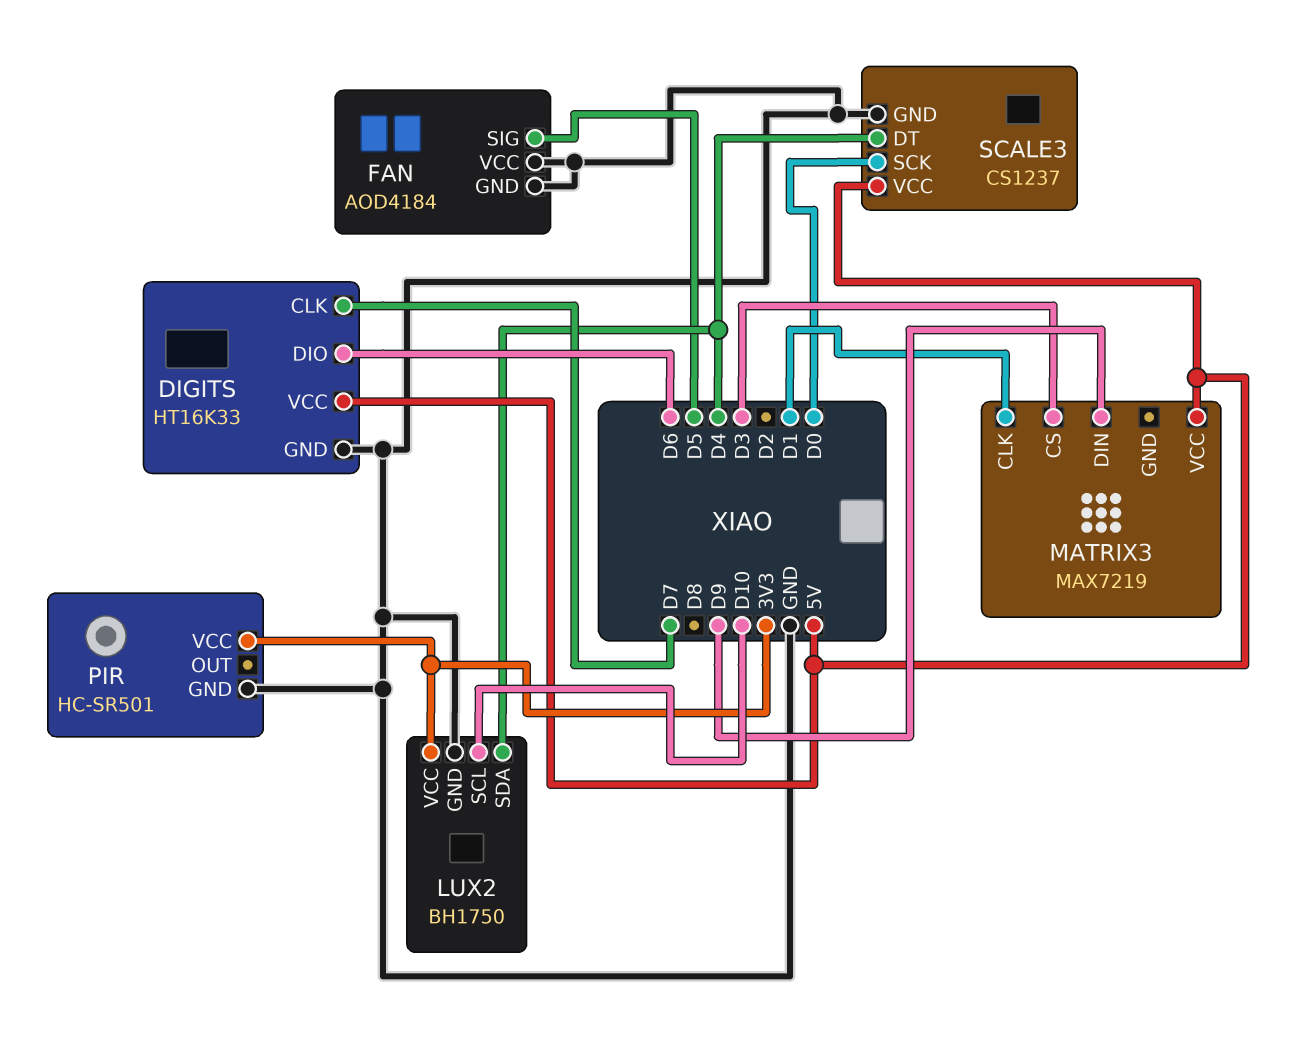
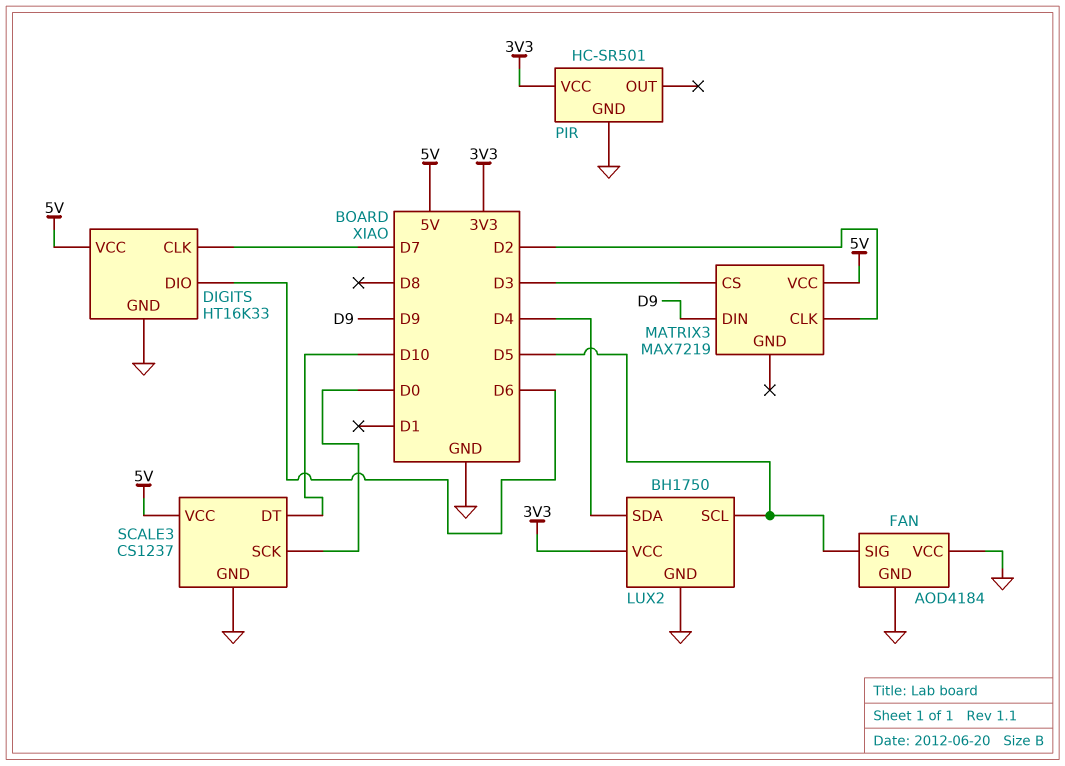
LUX2 pin SCL: D10 -> D5
MATRIX3 pin CLK: D1 -> D2
SCALE3 pin DT: D4 -> D10

